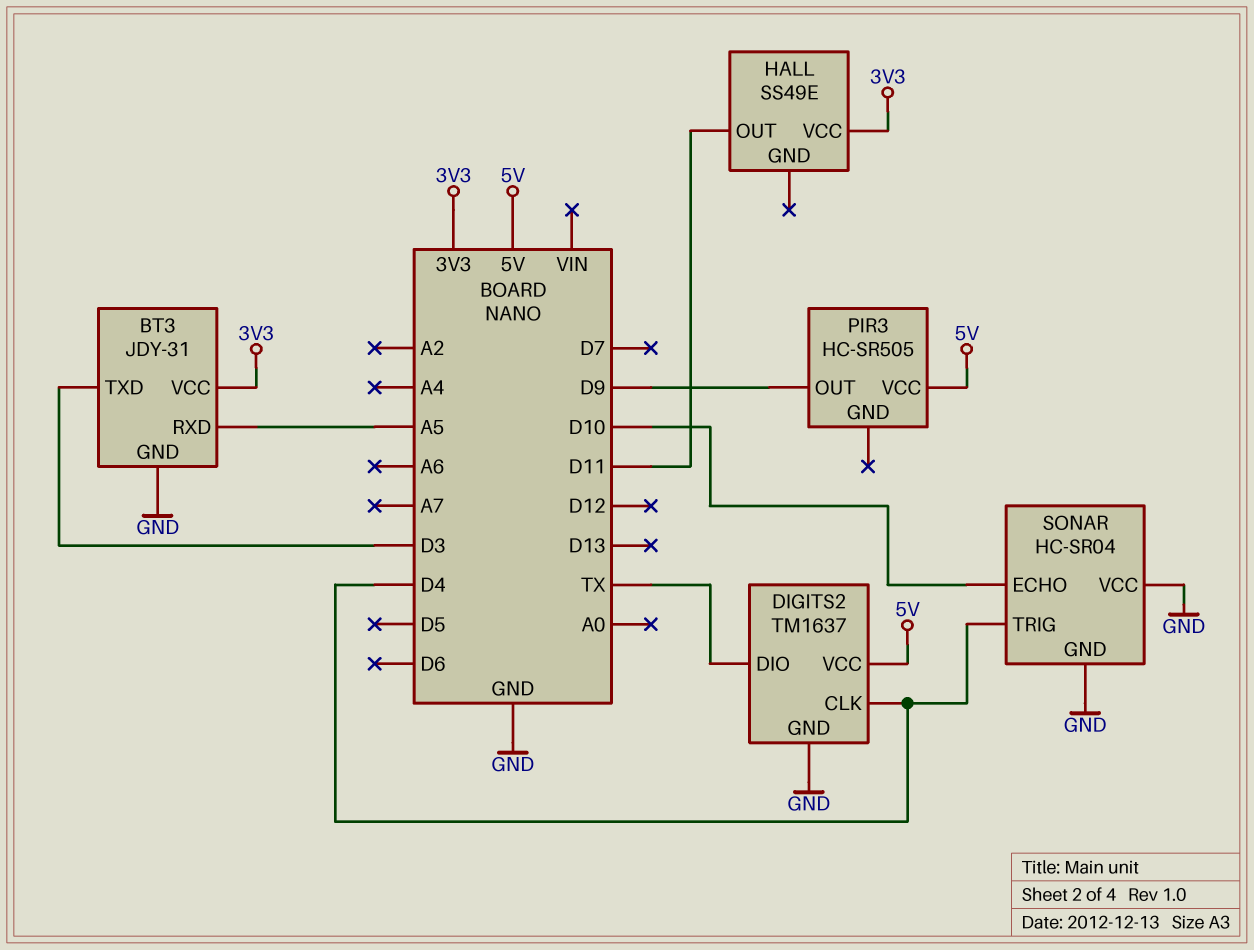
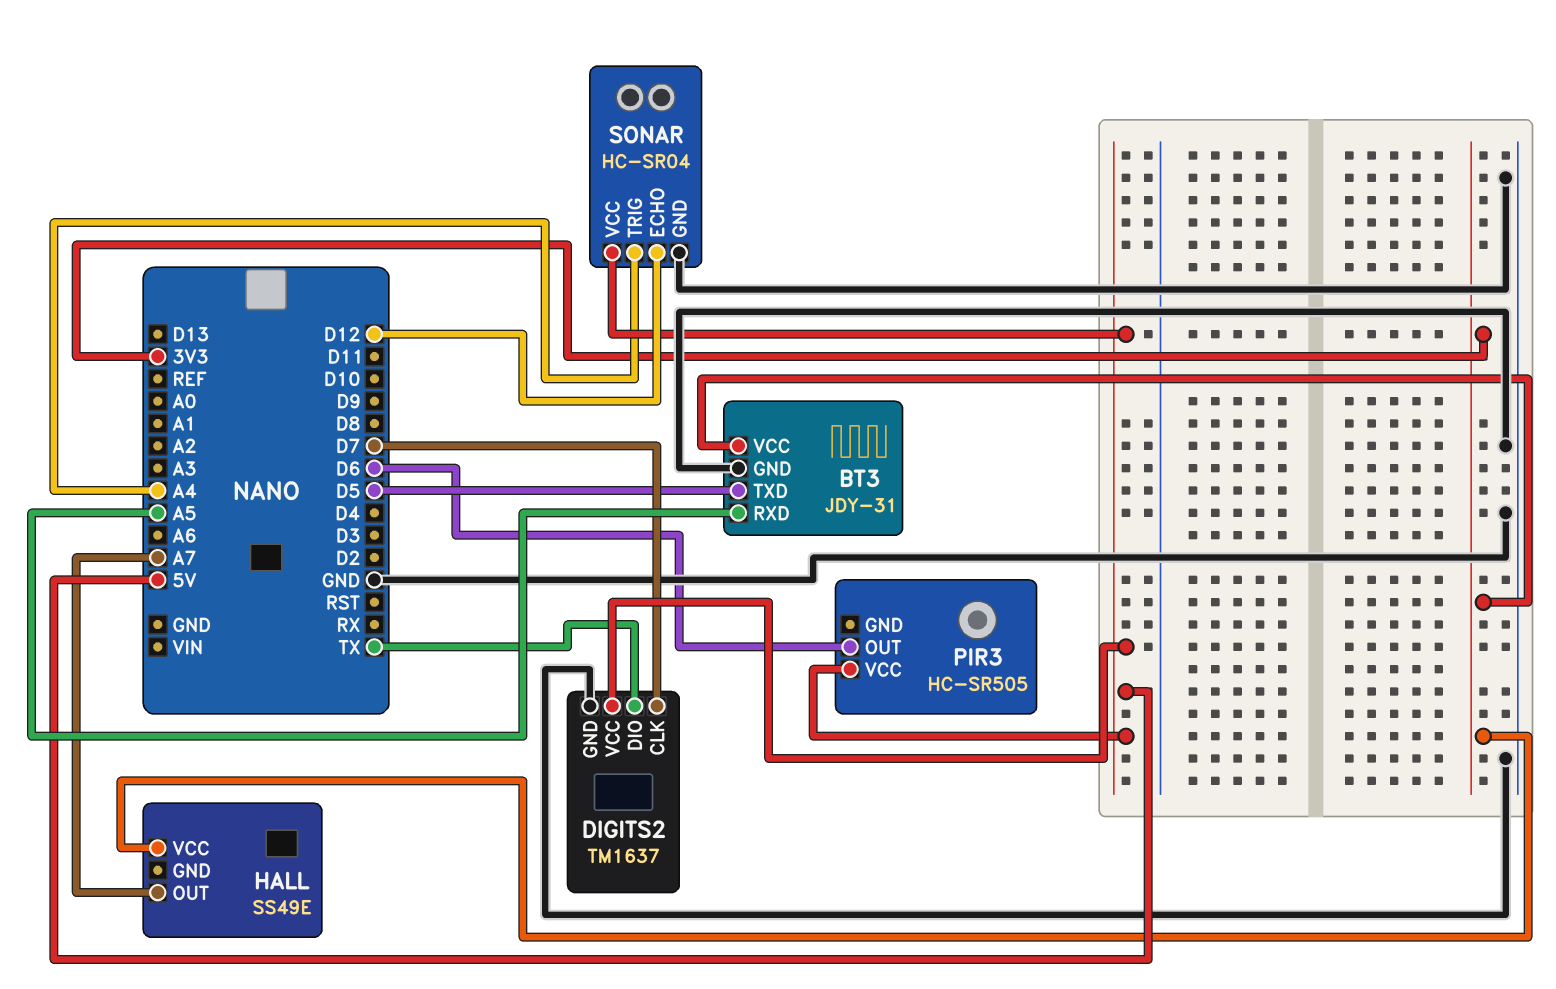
BT3 pin TXD: D3 -> D5
DIGITS2 pin CLK: D4 -> D7
HALL pin OUT: D11 -> A7
PIR3 pin OUT: D9 -> D6
SONAR pin ECHO: D10 -> D12
SONAR pin TRIG: D4 -> A4
SONAR pin VCC: GND -> 5V

